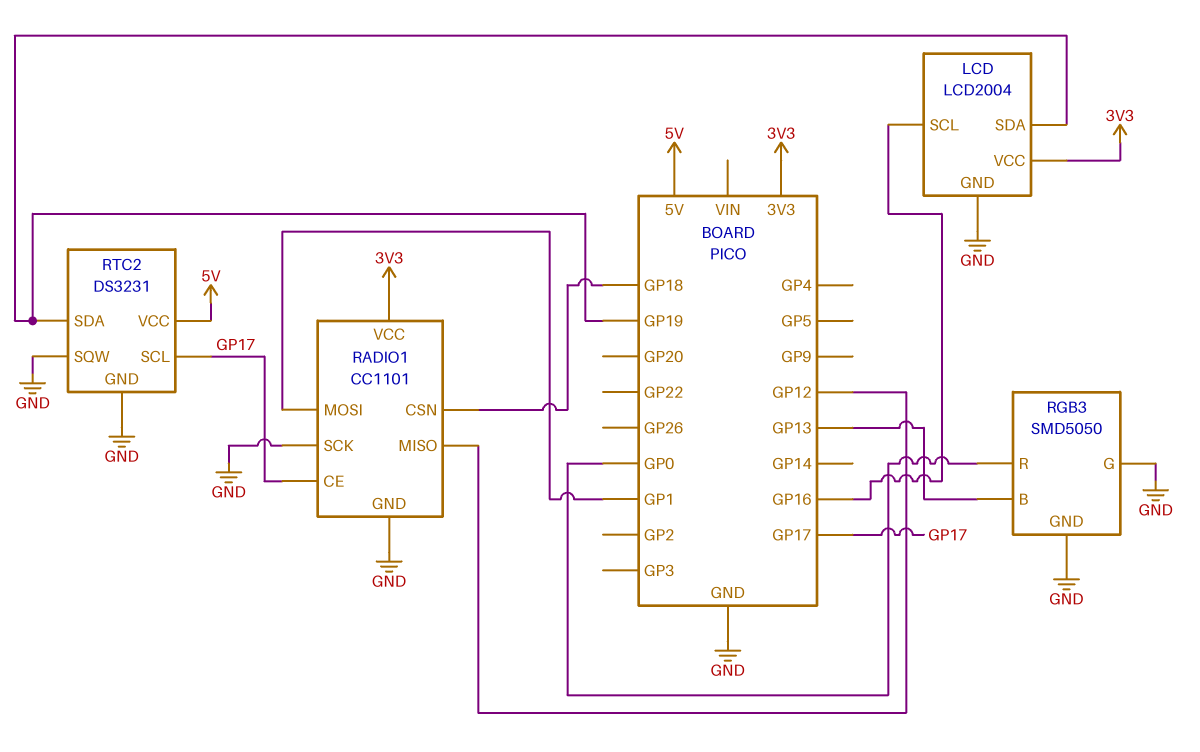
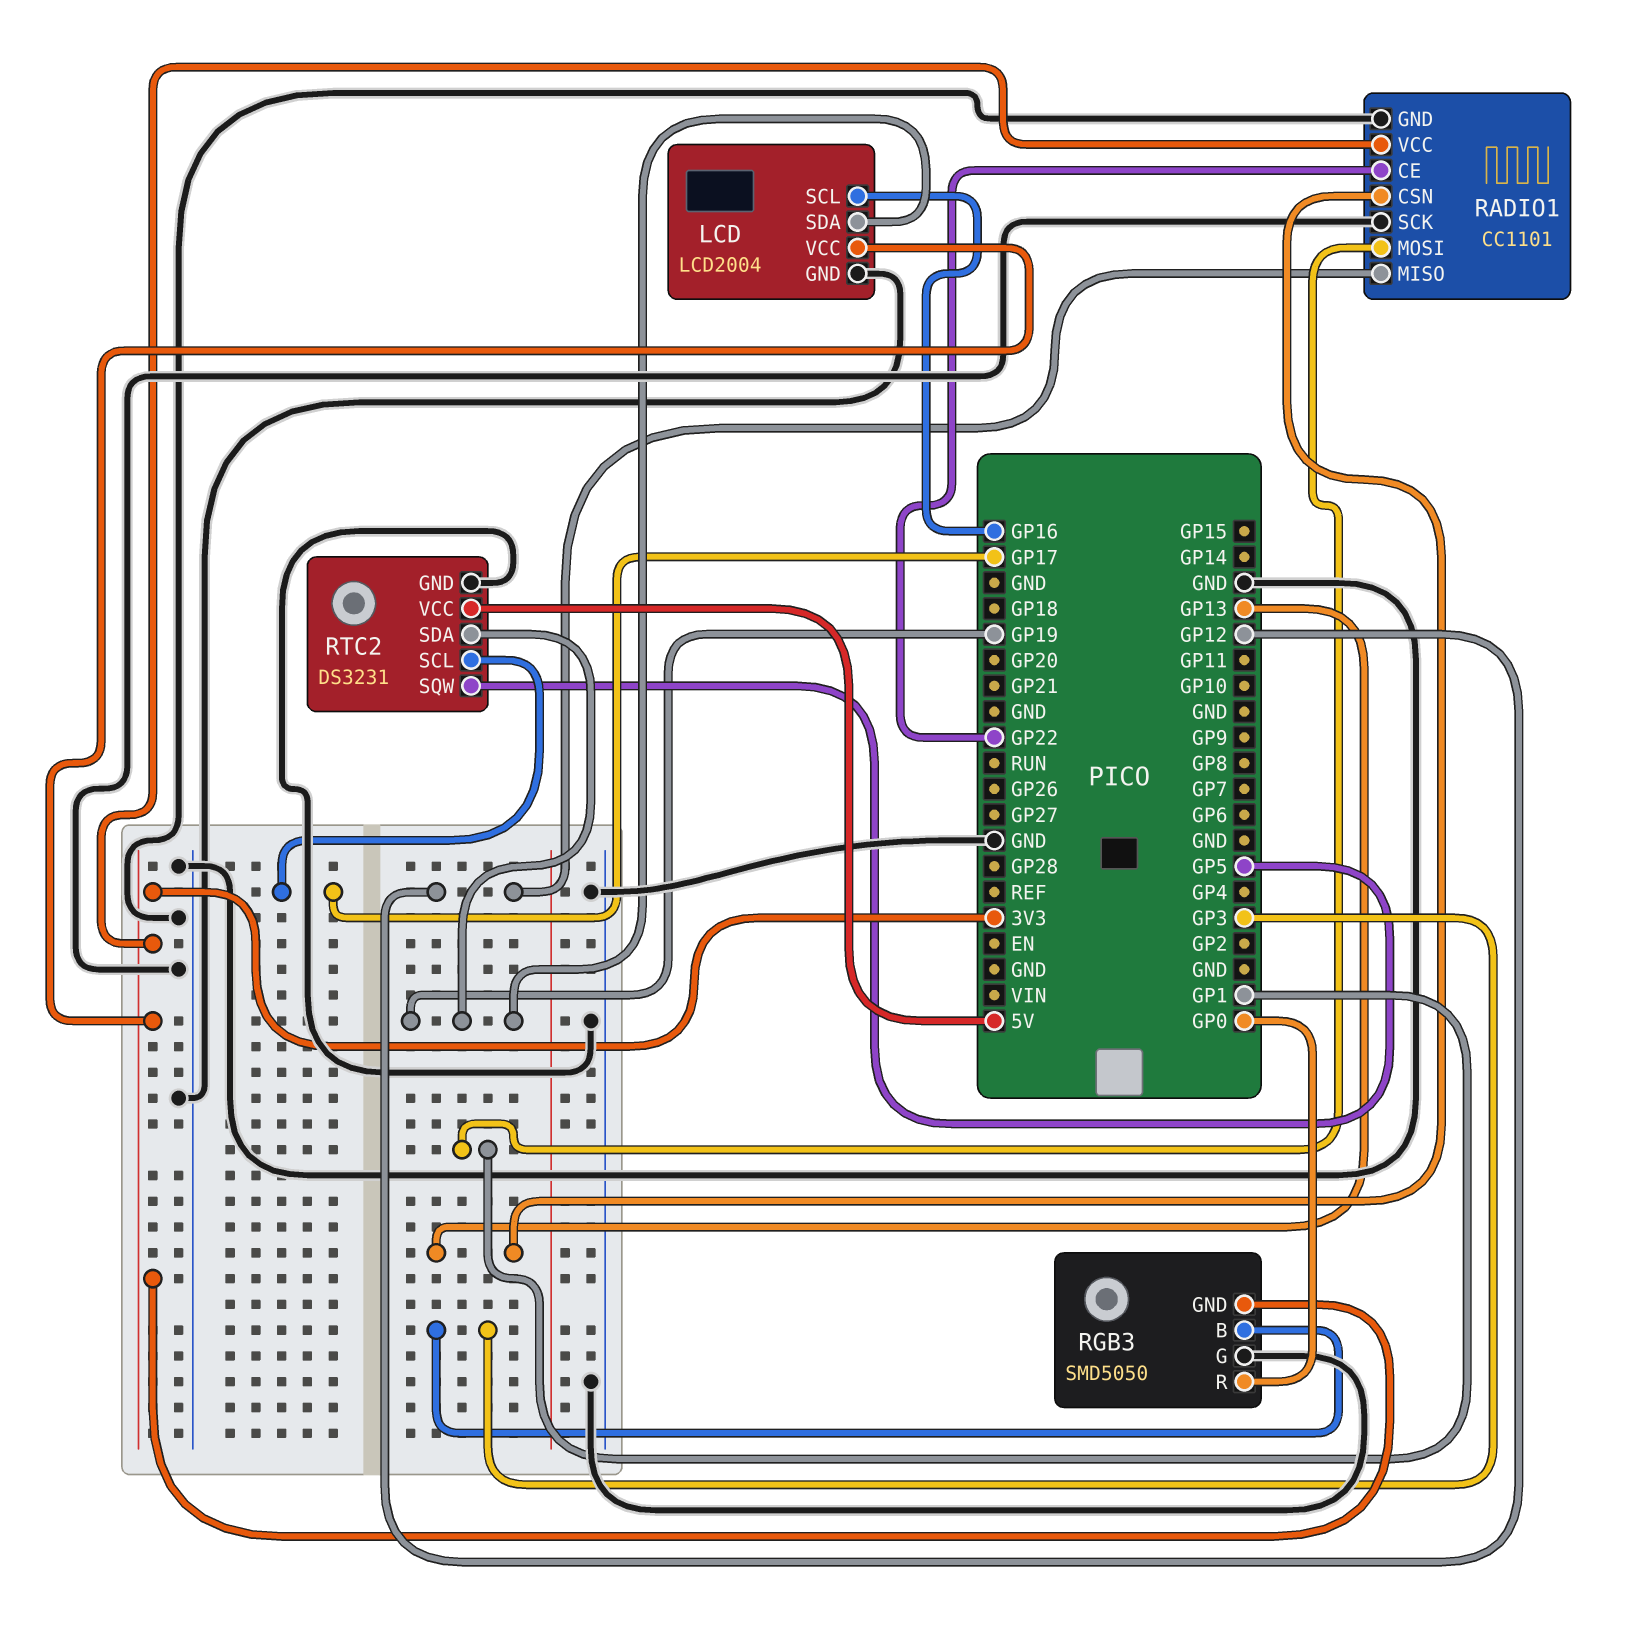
RADIO1 pin CE: GP17 -> GP22
RADIO1 pin CSN: GP18 -> GP13
RGB3 pin B: GP13 -> GP3
RGB3 pin GND: GND -> 3V3
RTC2 pin SQW: GND -> GP5

